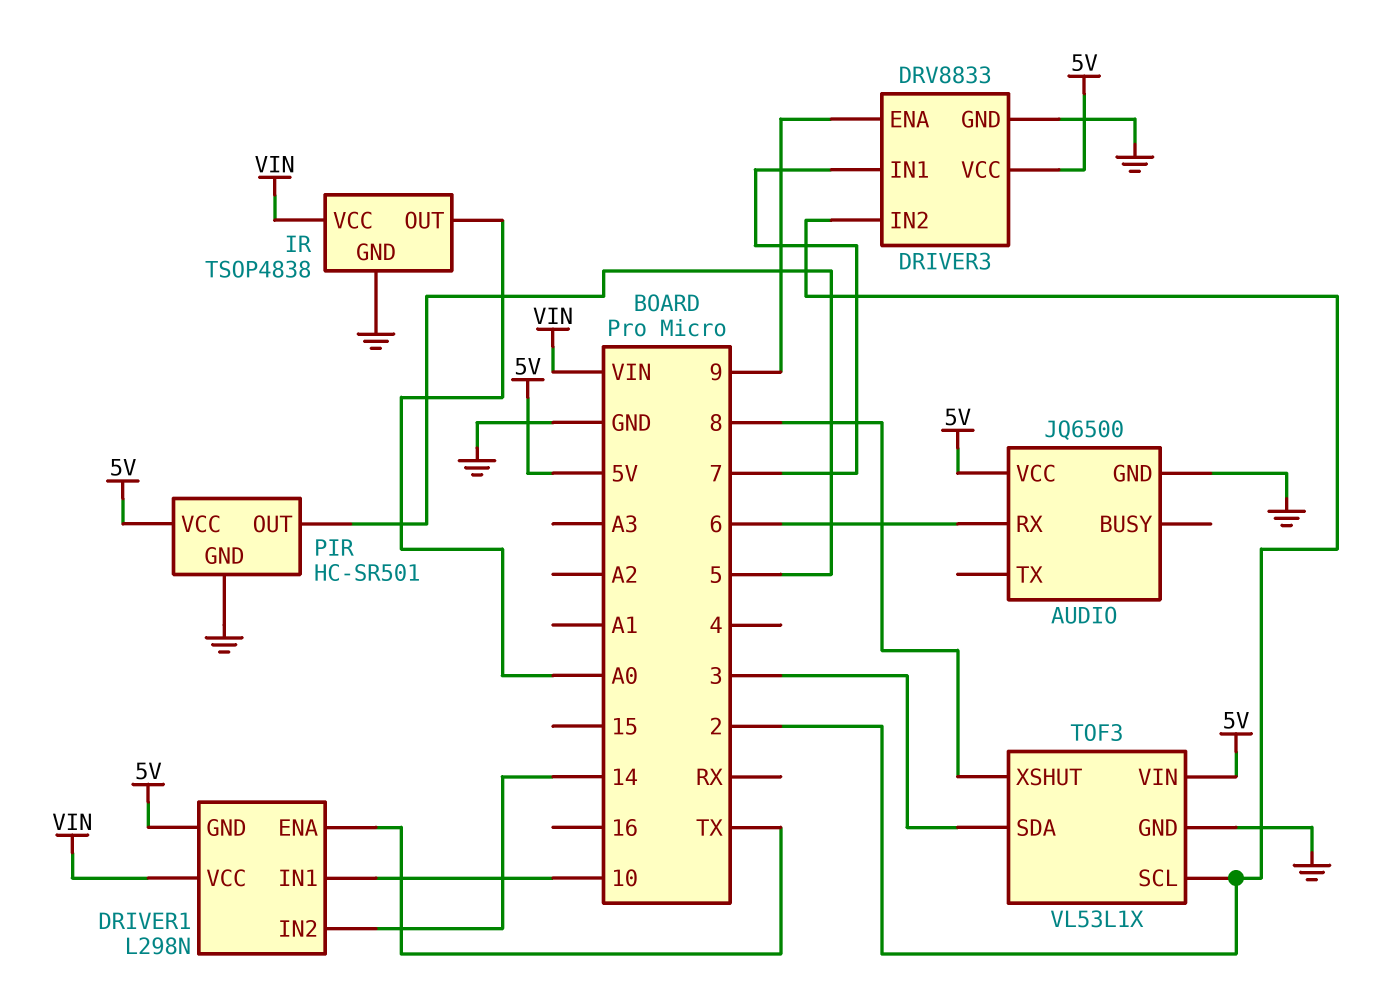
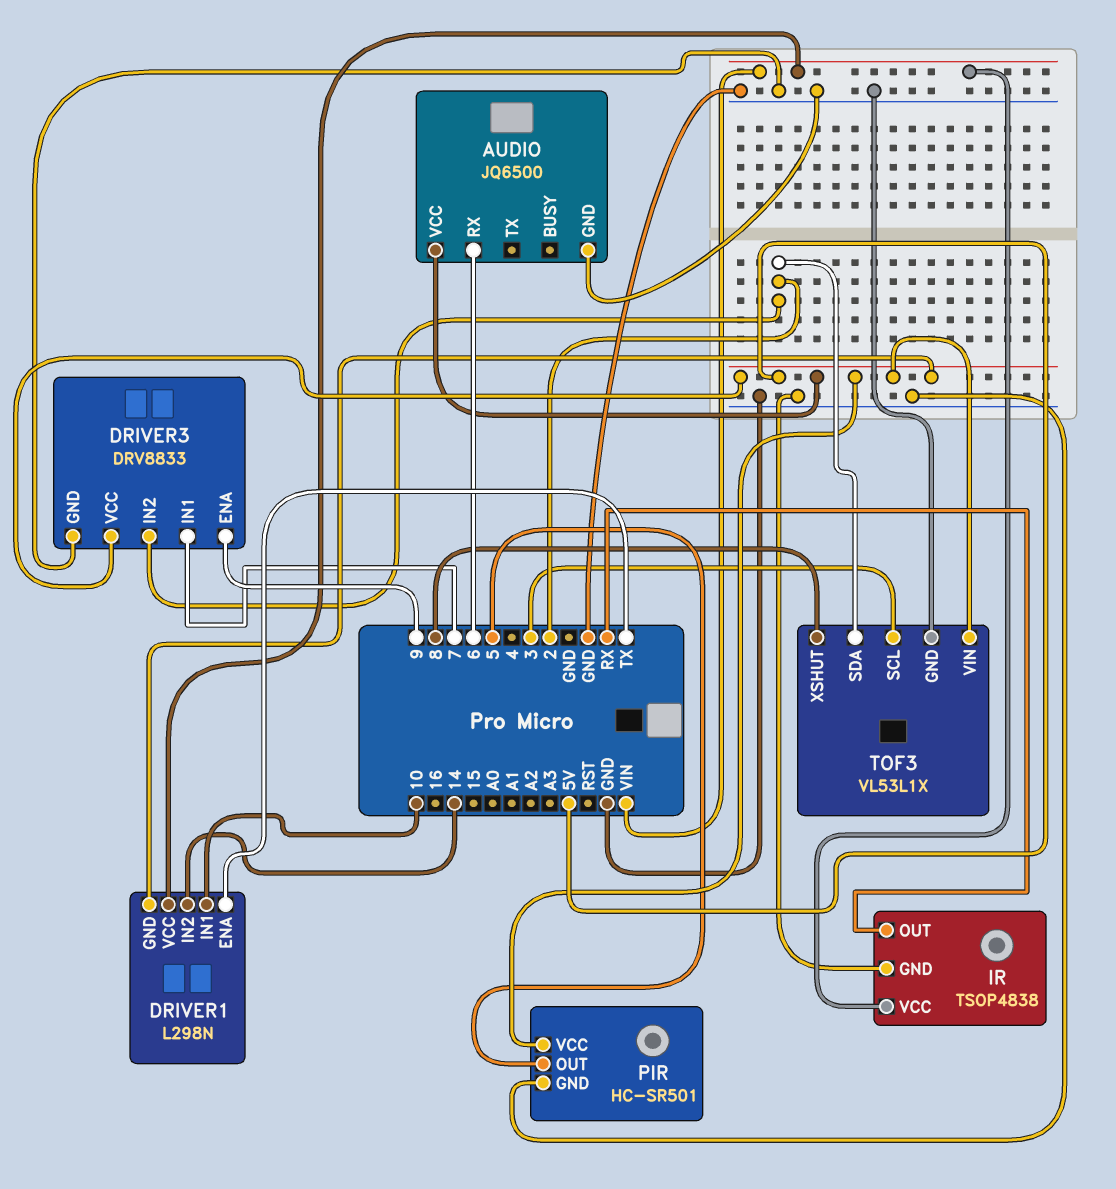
IR pin OUT: A0 -> RX
TOF3 pin SCL: 2 -> 3
TOF3 pin SDA: 3 -> 2

